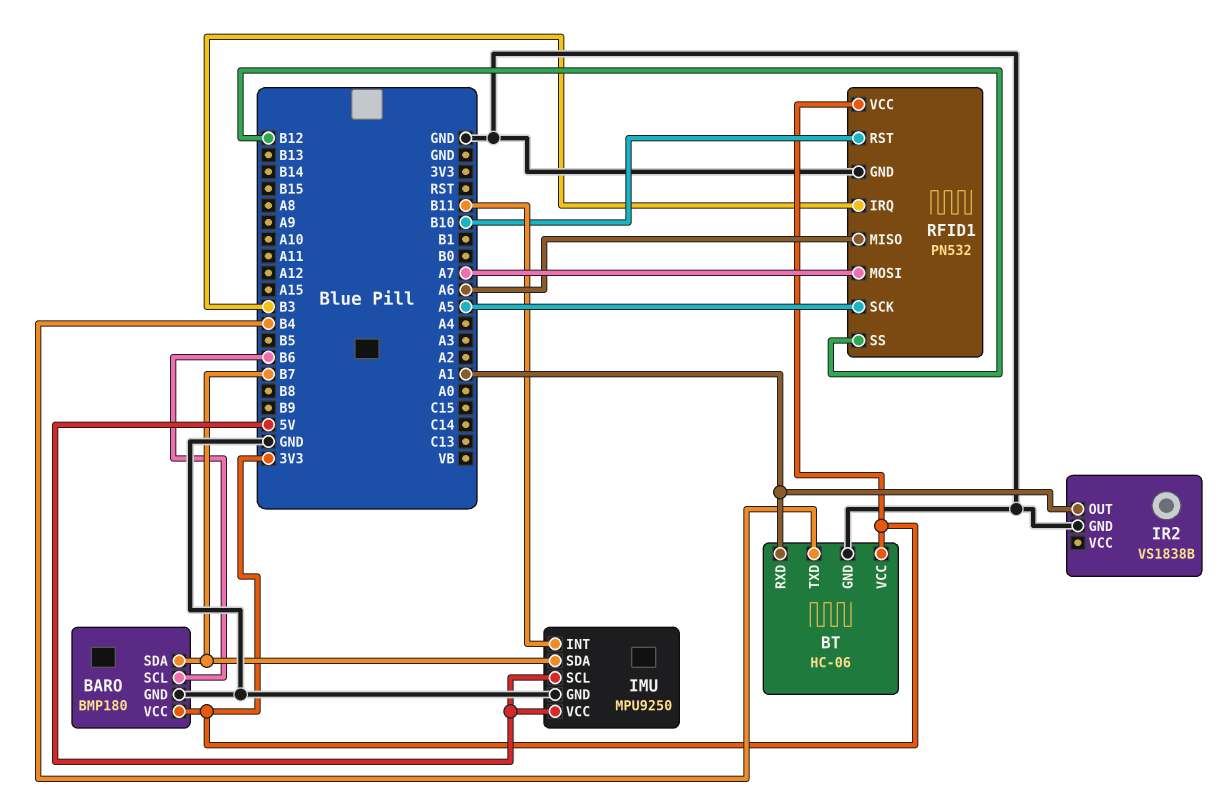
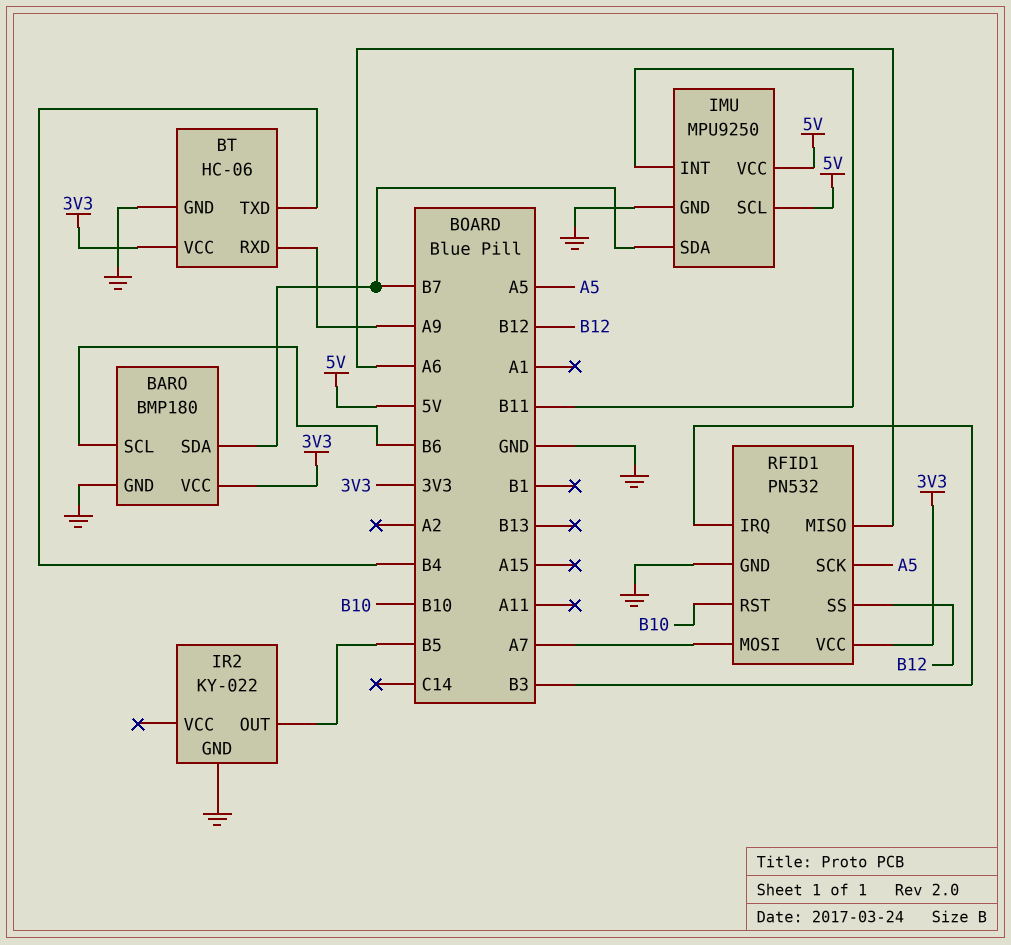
BT pin RXD: A1 -> A9
IR2: VS1838B -> KY-022
IR2 pin OUT: A1 -> B5

